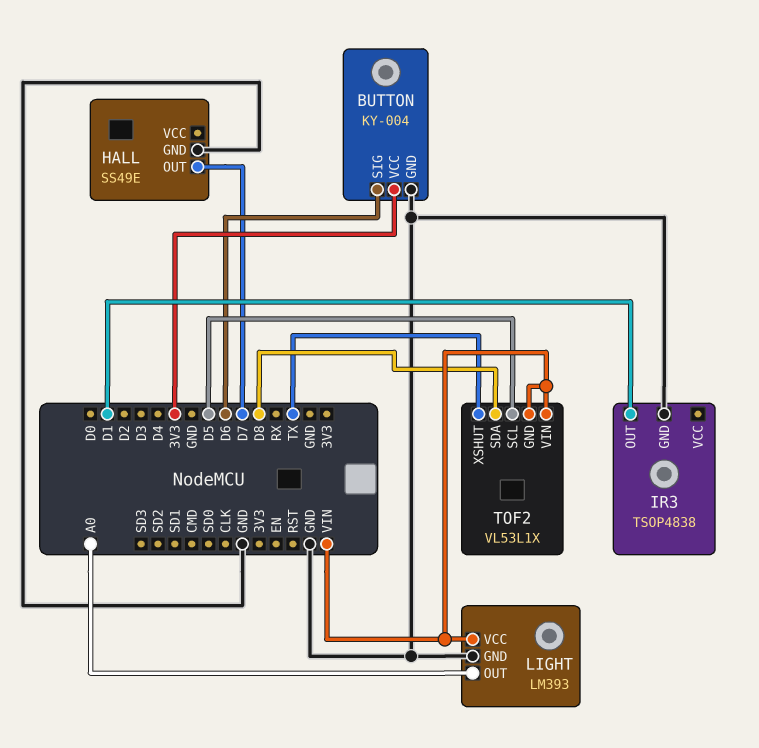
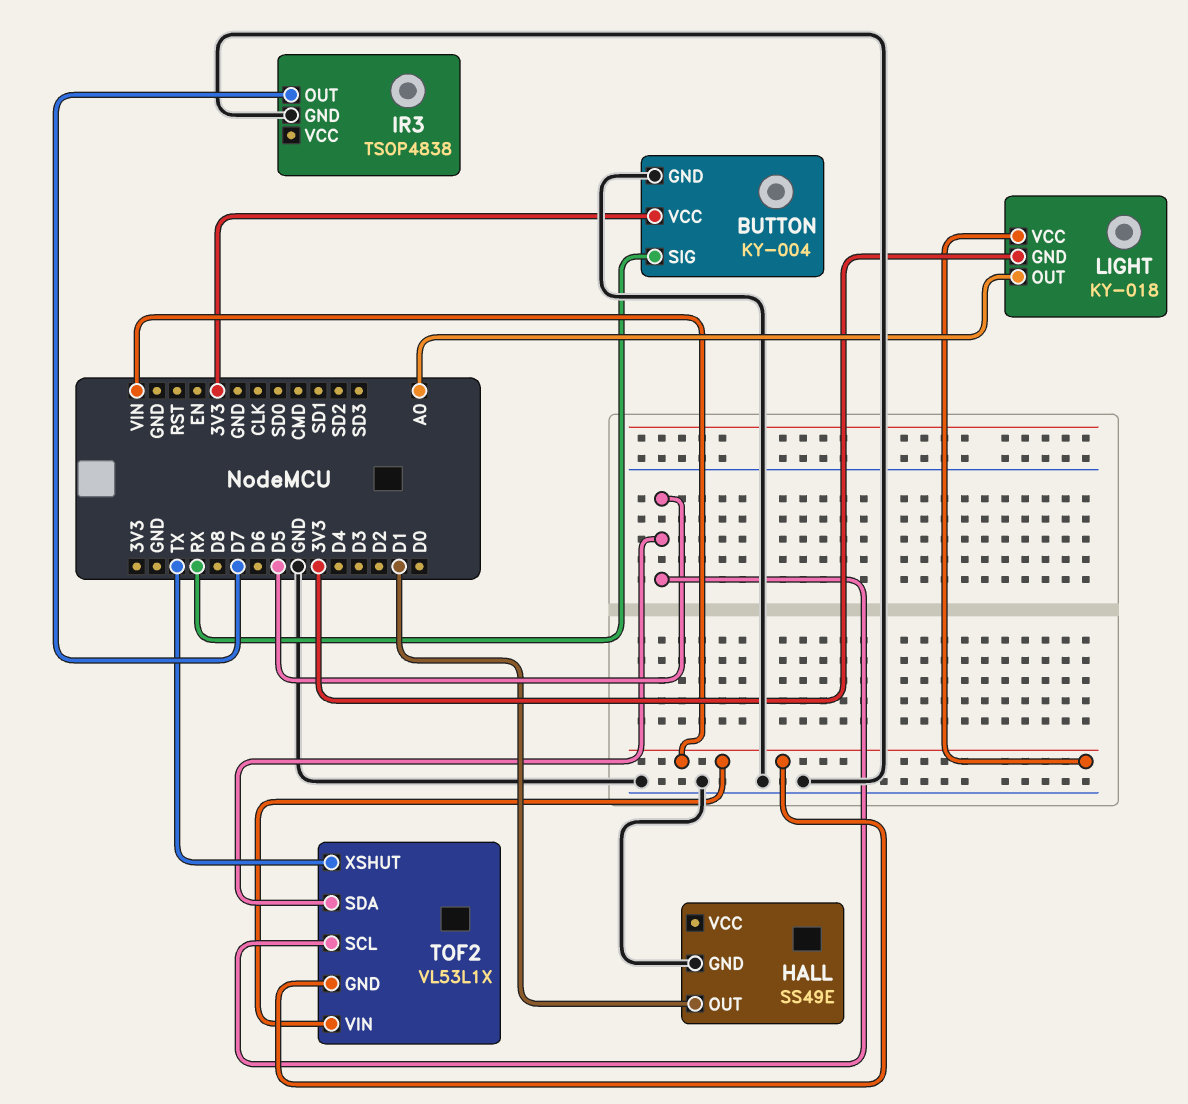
BUTTON pin SIG: D6 -> RX
HALL pin OUT: D7 -> D1
IR3 pin OUT: D1 -> D7
LIGHT: LM393 -> KY-018
LIGHT pin GND: GND -> 3V3
TOF2 pin SDA: D8 -> D5

